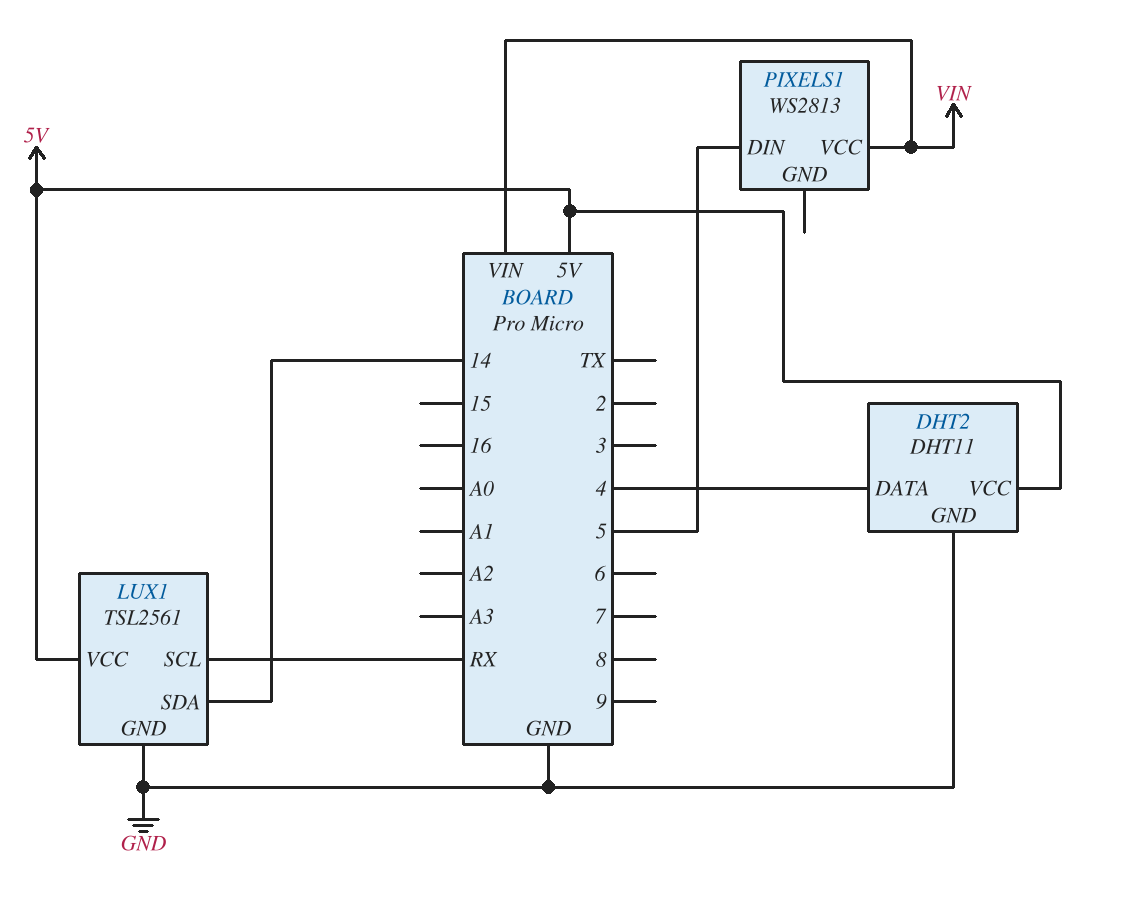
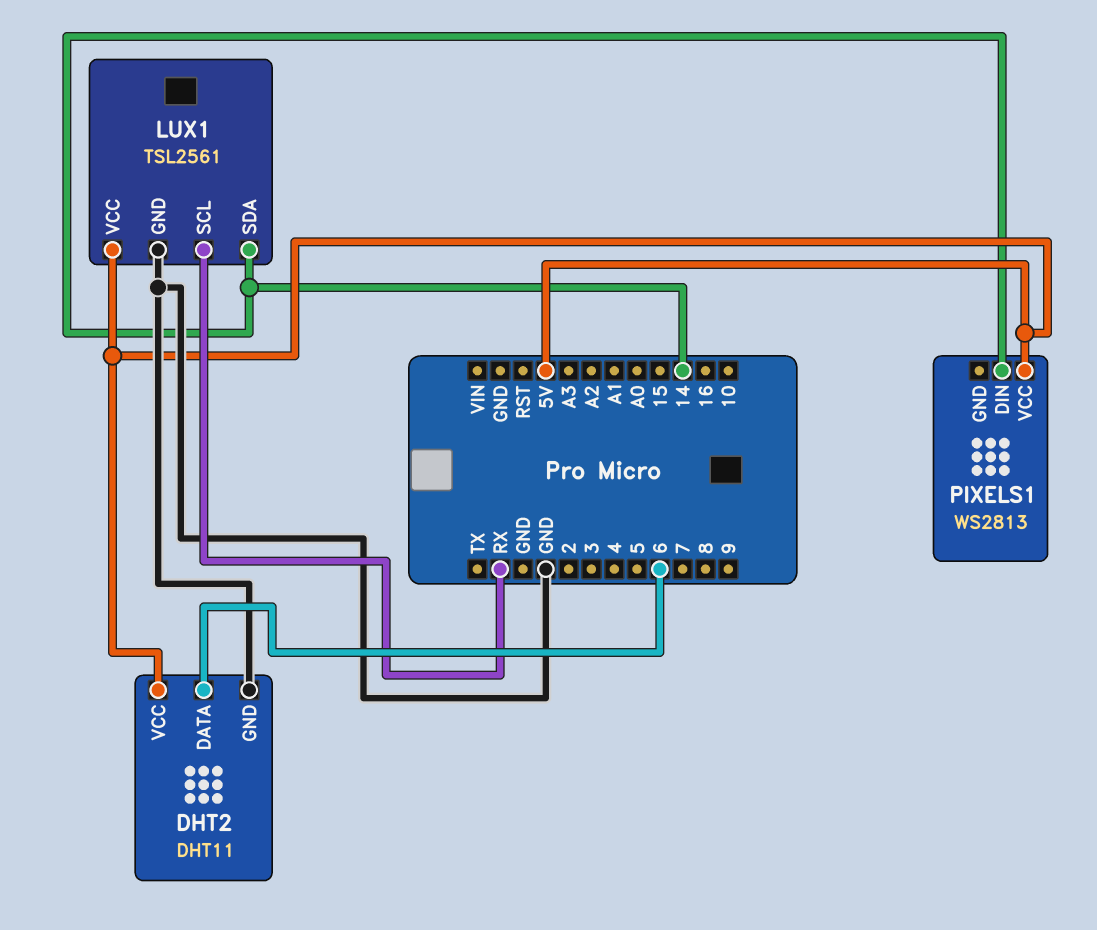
DHT2 pin DATA: 4 -> 6
PIXELS1 pin DIN: 5 -> 14
PIXELS1 pin VCC: VIN -> 5V

